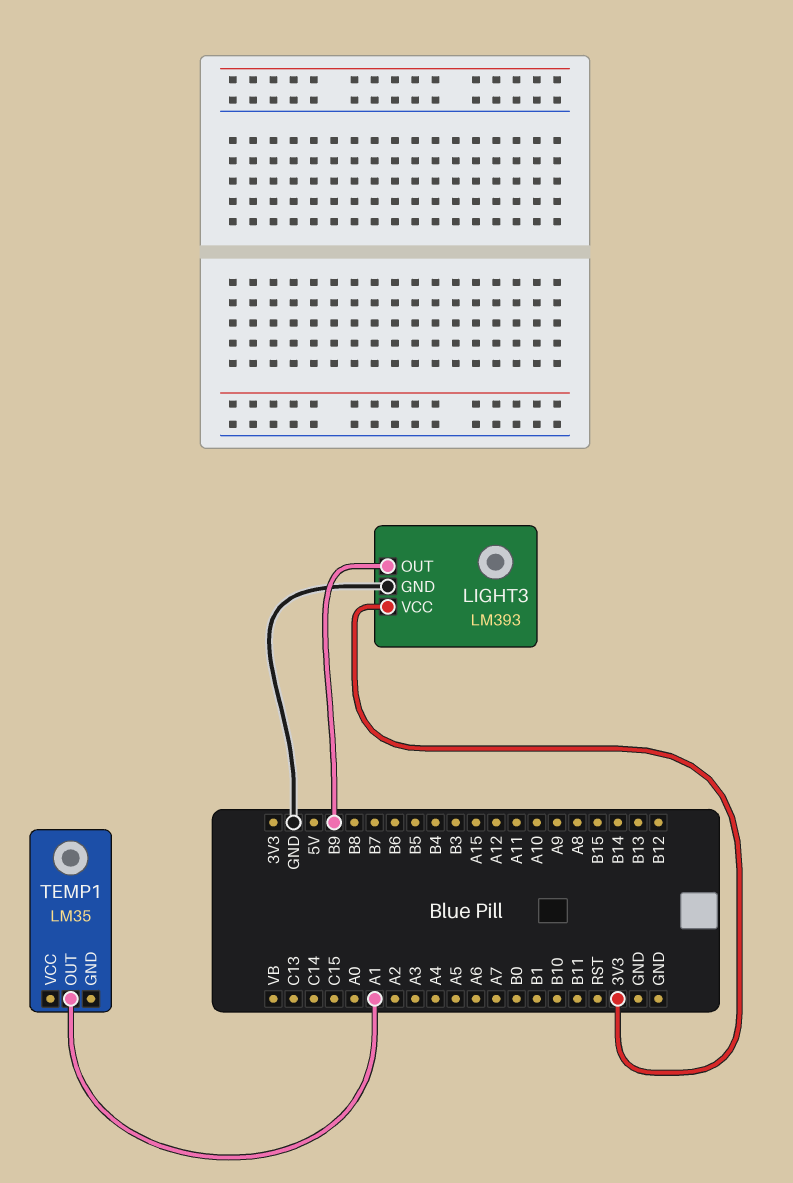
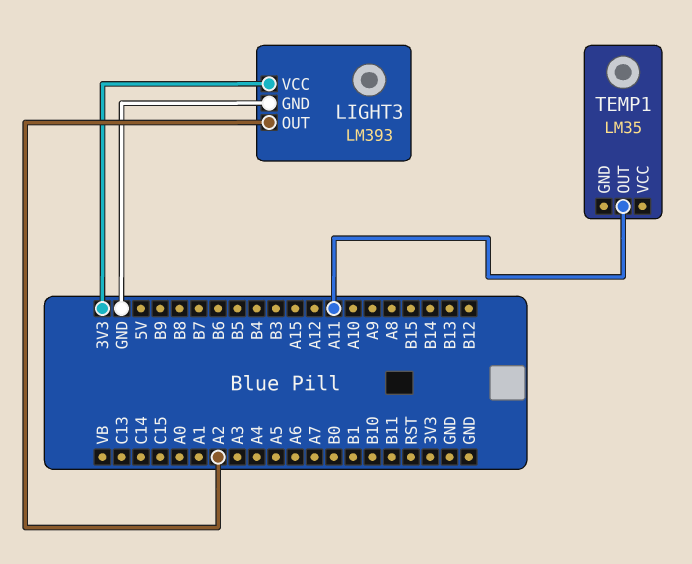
LIGHT3 pin OUT: B9 -> A2
TEMP1 pin OUT: A1 -> A11

